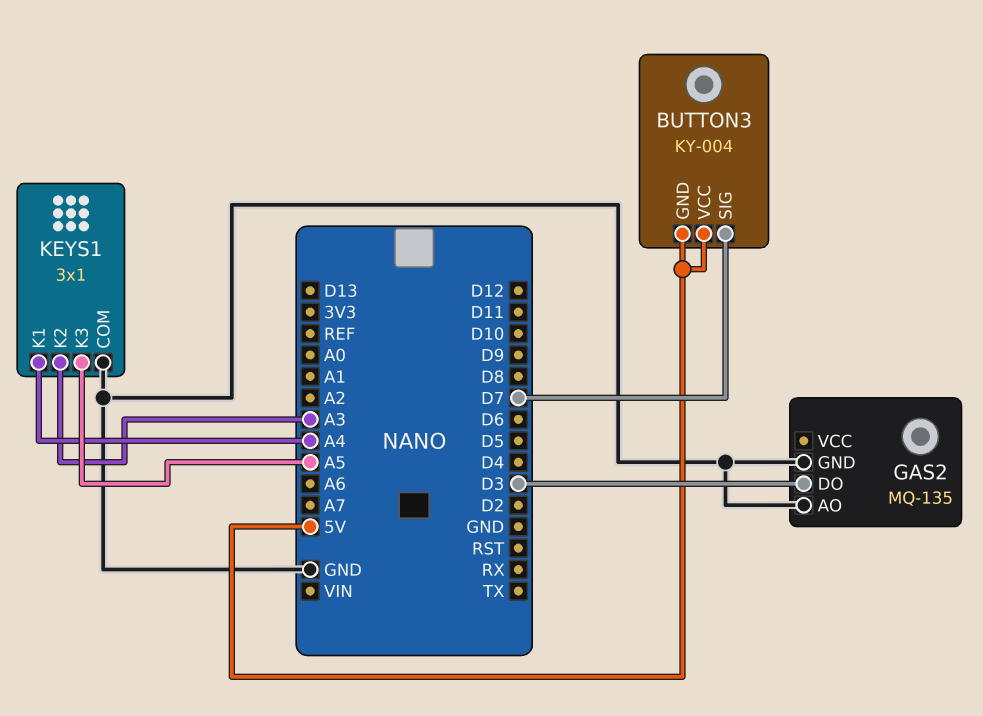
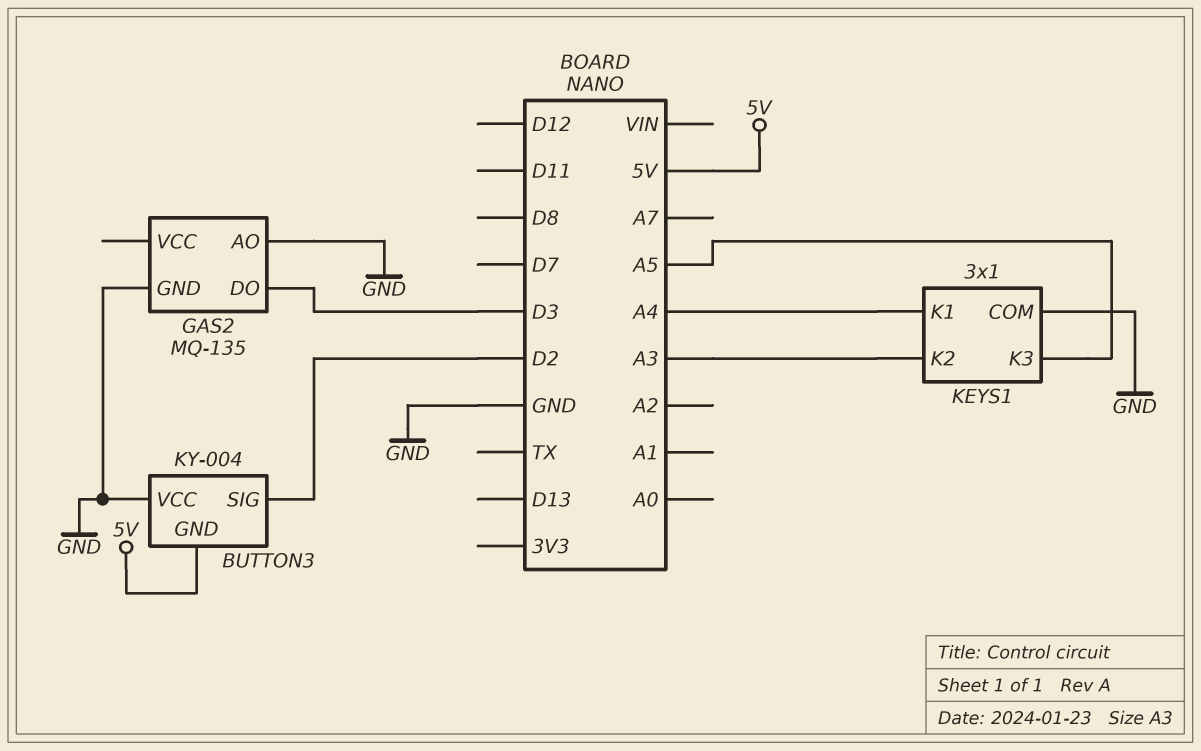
BUTTON3 pin SIG: D7 -> D2
BUTTON3 pin VCC: 5V -> GND

